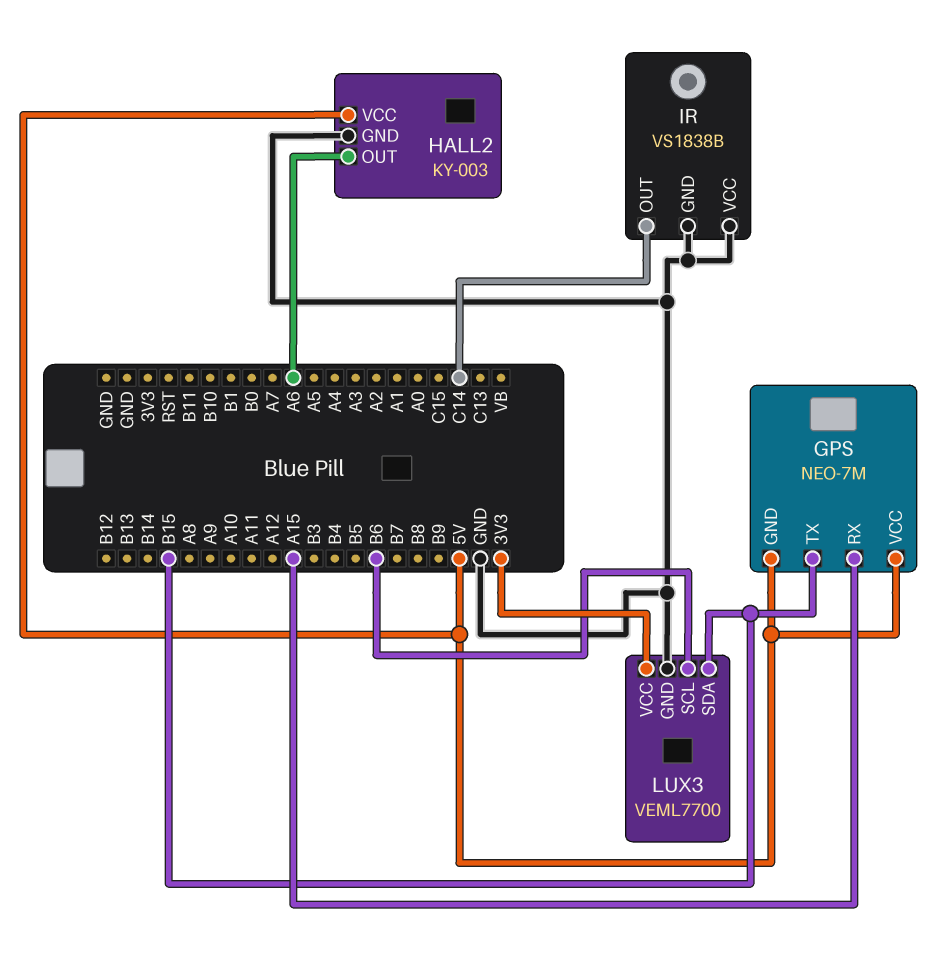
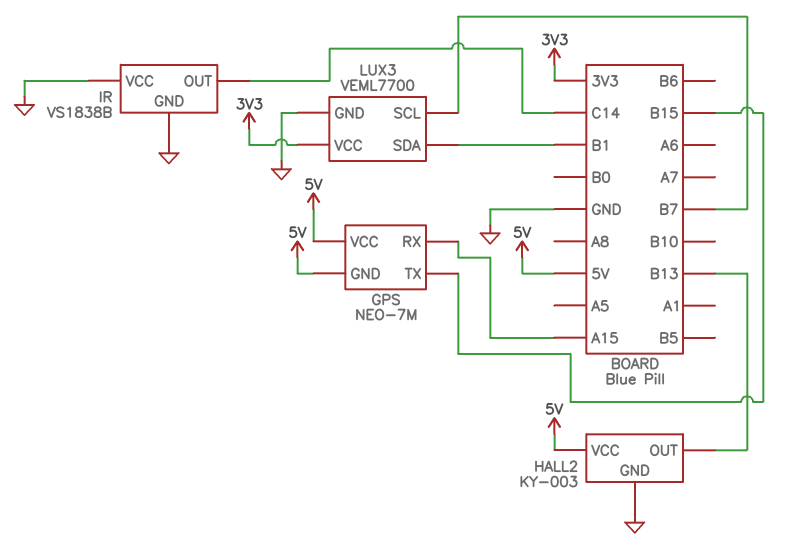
HALL2 pin OUT: A6 -> B13
LUX3 pin SCL: B6 -> B7
LUX3 pin SDA: B15 -> B1

